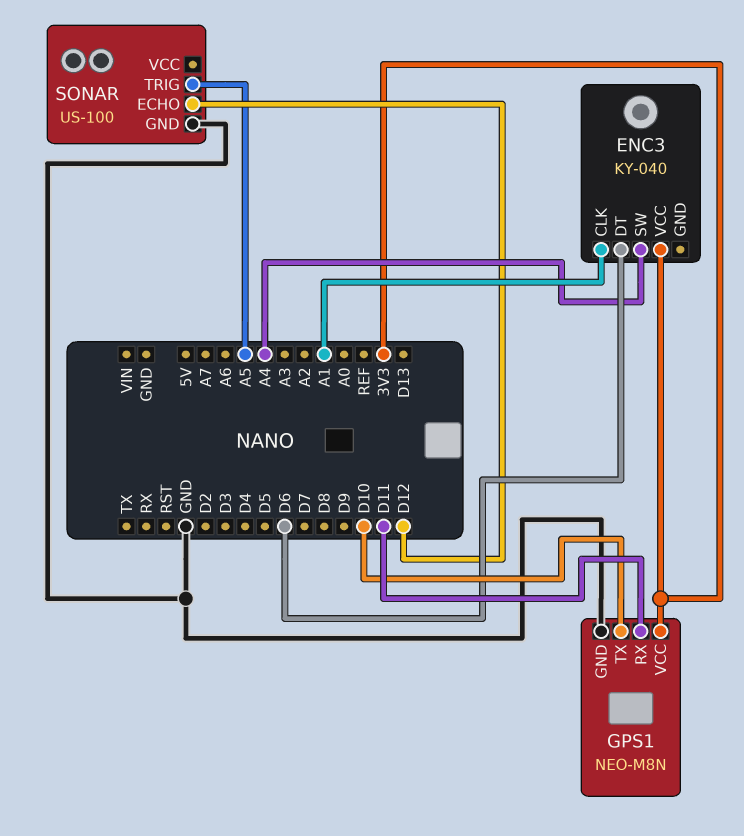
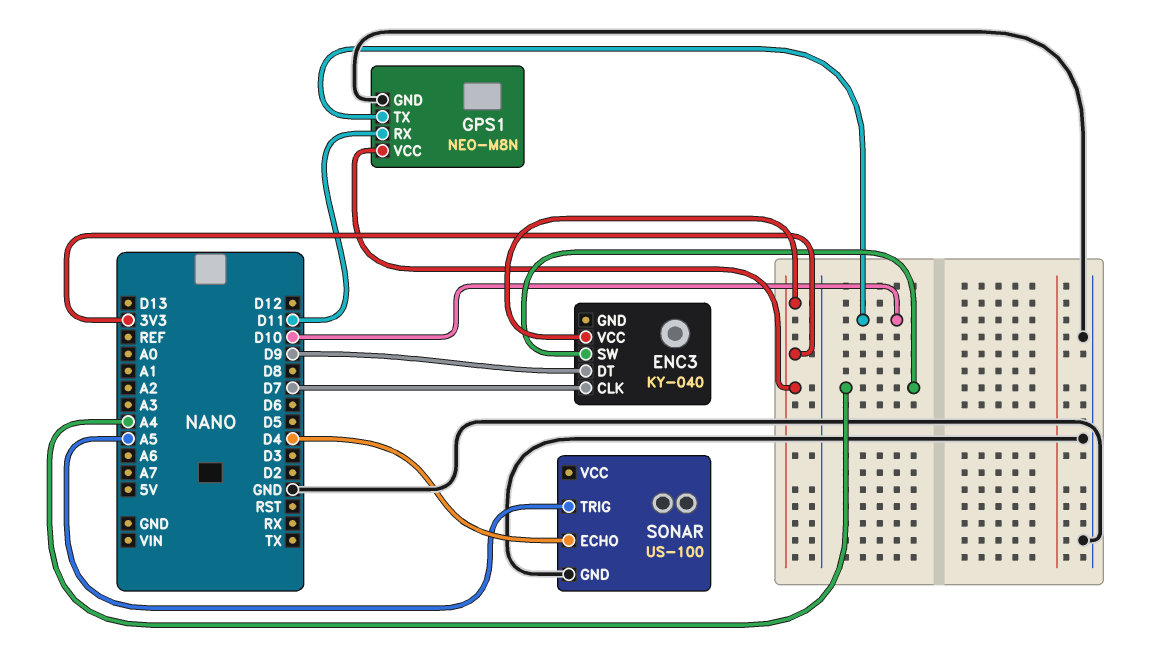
ENC3 pin CLK: A1 -> D7
ENC3 pin DT: D6 -> D9
SONAR pin ECHO: D12 -> D4

